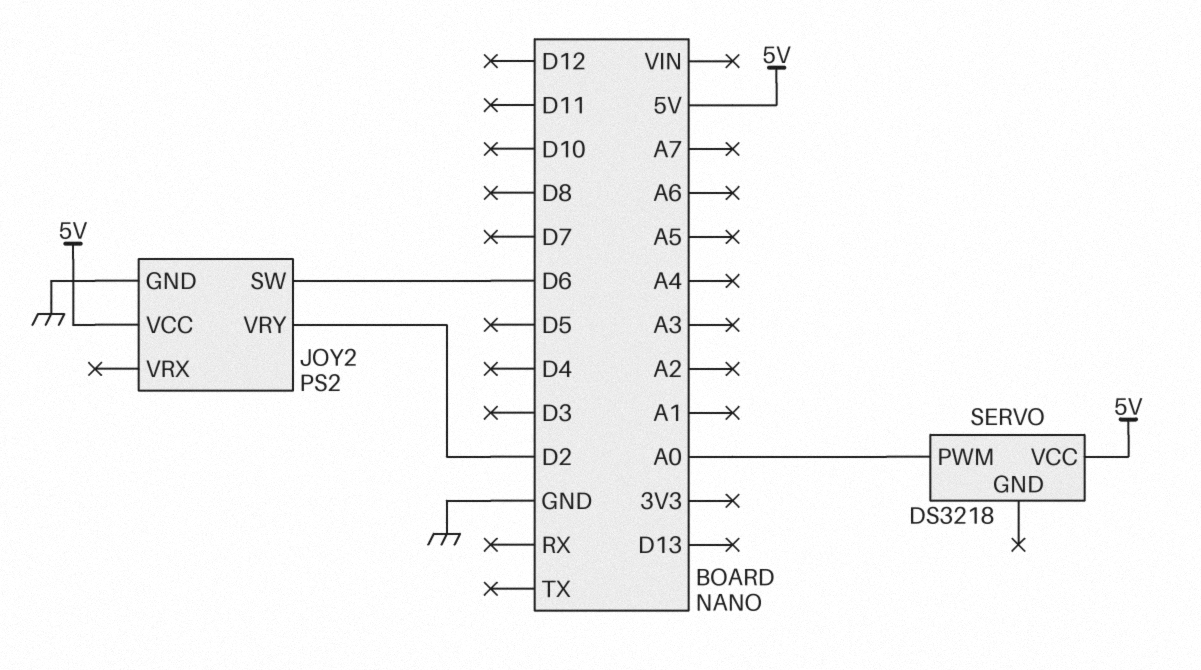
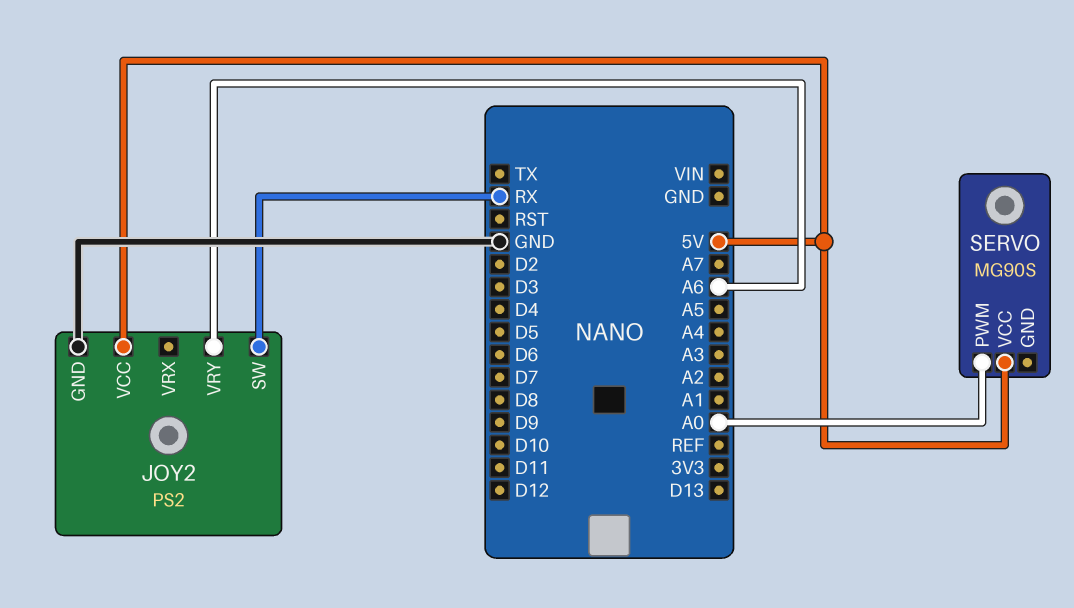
JOY2 pin SW: D6 -> RX
JOY2 pin VRY: D2 -> A6
SERVO: DS3218 -> MG90S

